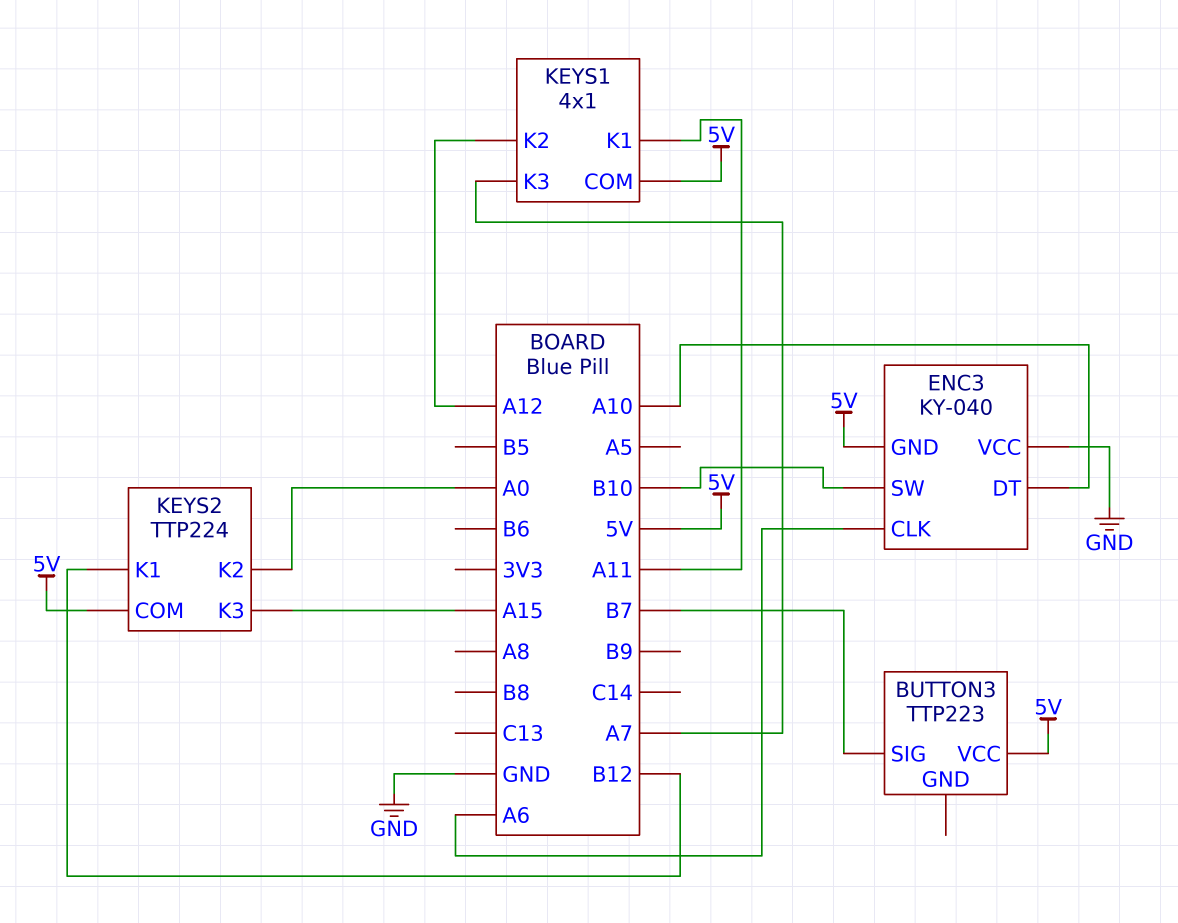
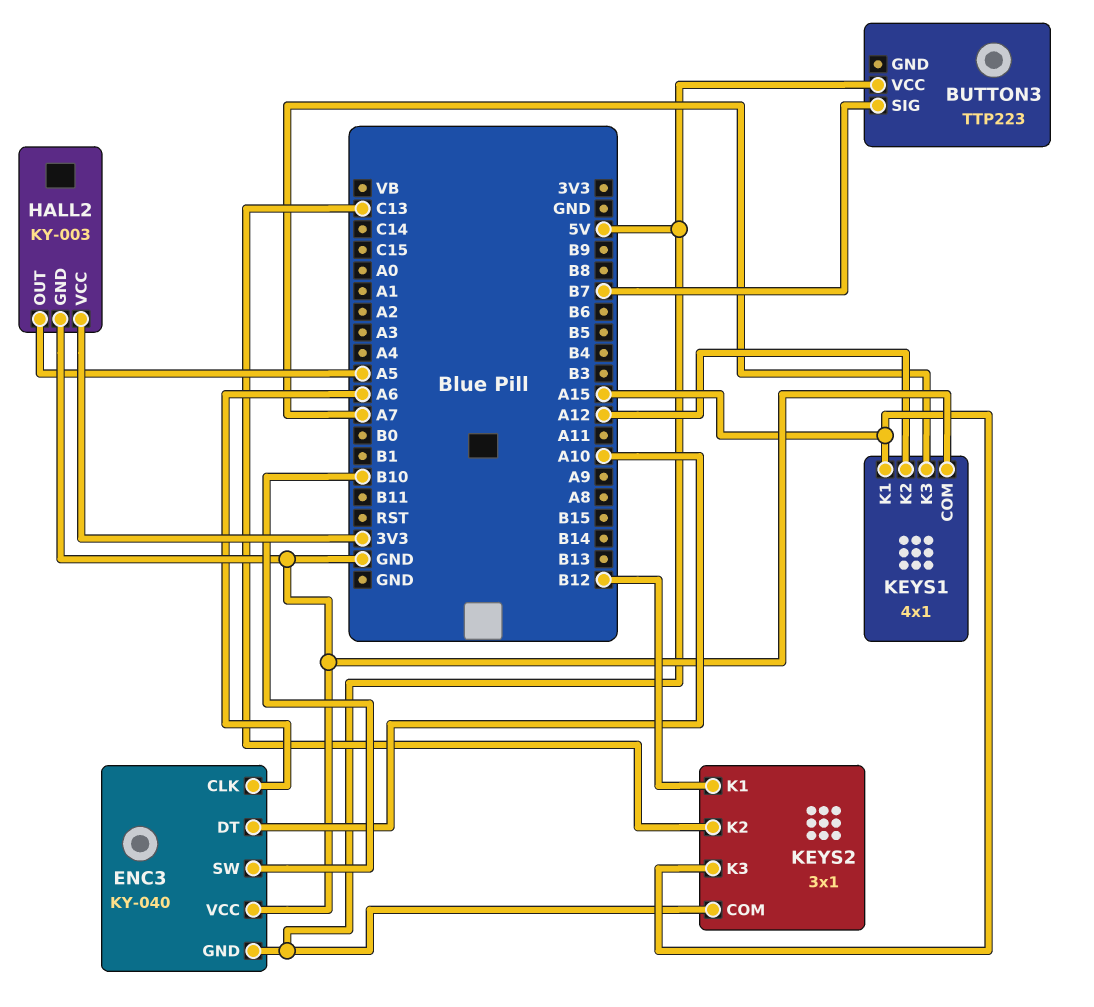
HALL2: none -> KY-003
HALL2 pin GND: none -> GND
HALL2 pin OUT: none -> A5
HALL2 pin VCC: none -> 3V3
KEYS1 pin COM: 5V -> GND
KEYS1 pin K1: A11 -> A15
KEYS2: TTP224 -> 3x1
KEYS2 pin K2: A0 -> C13

